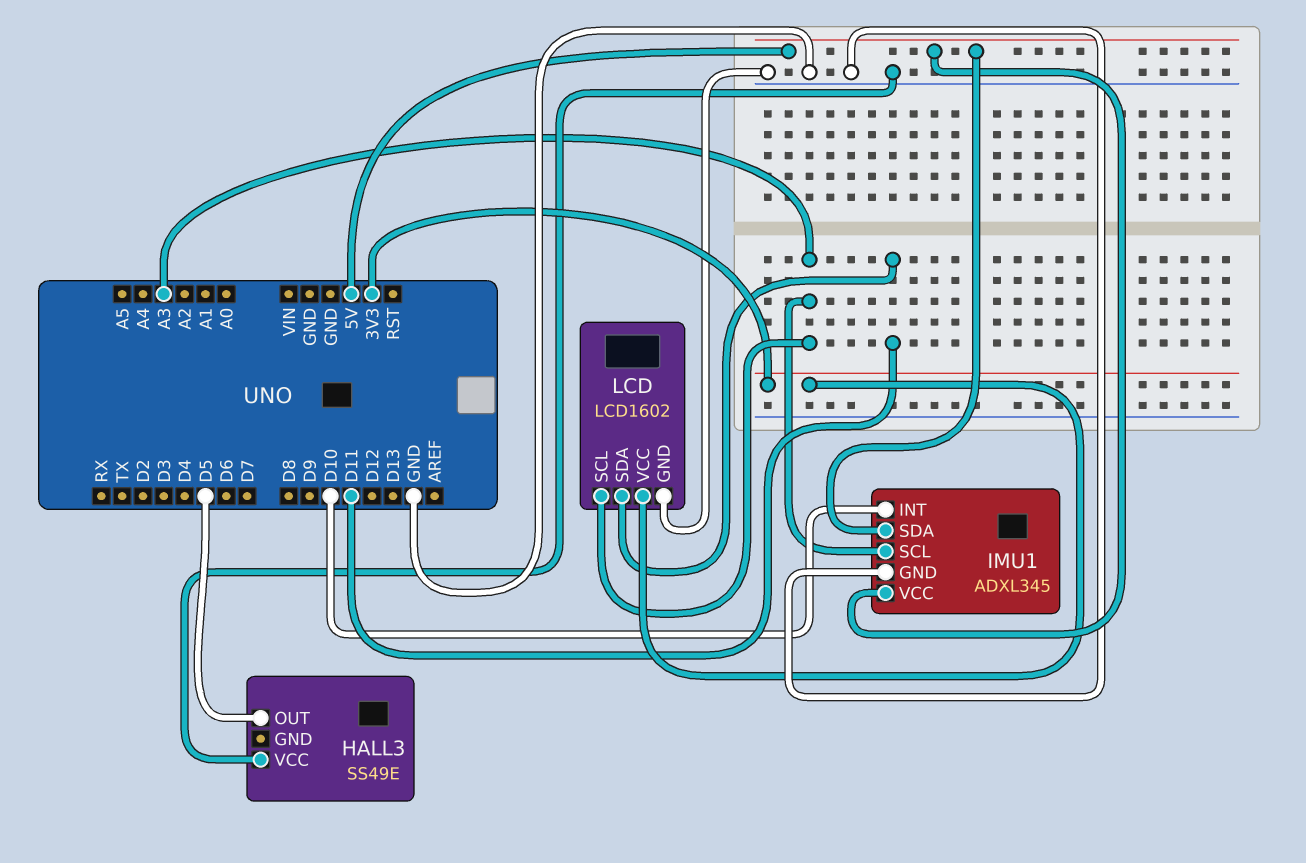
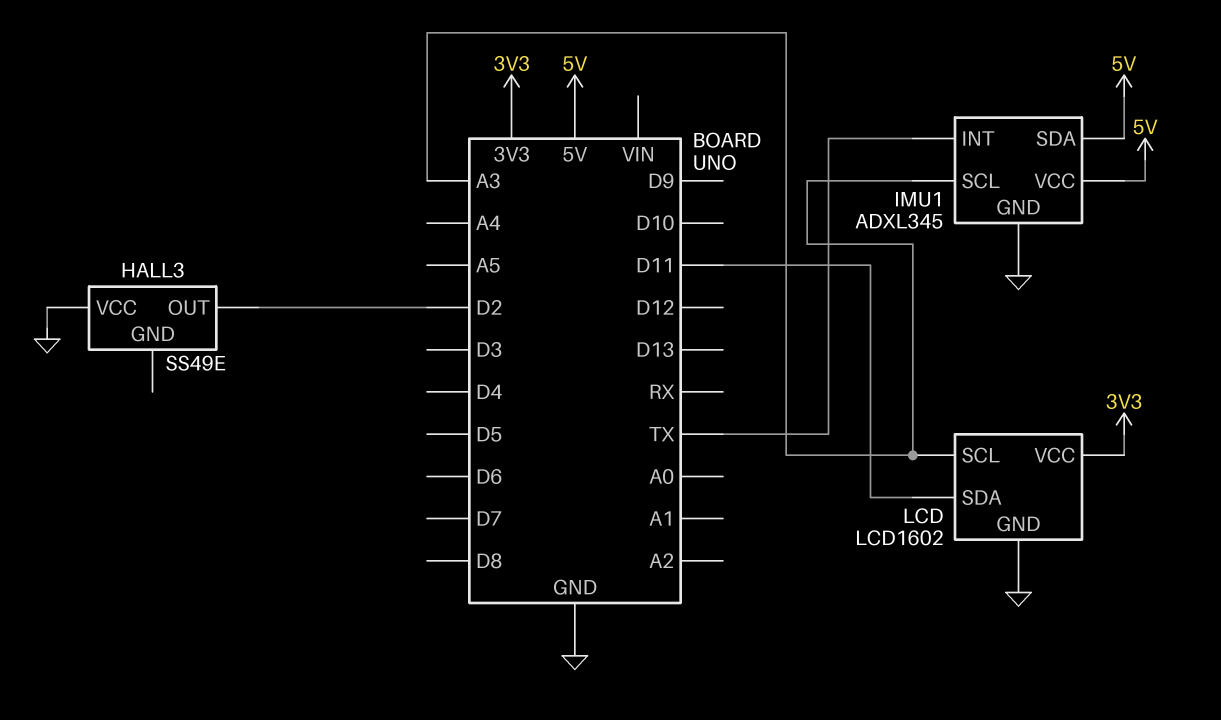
HALL3 pin OUT: D5 -> D2
IMU1 pin INT: D10 -> TX

